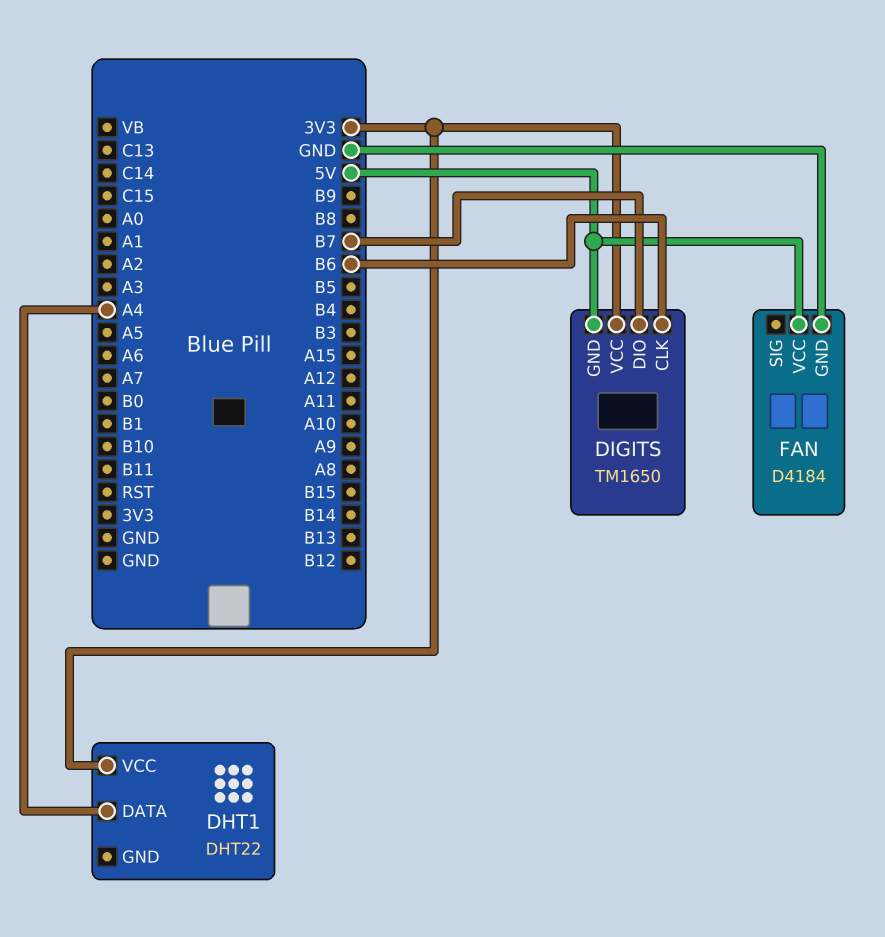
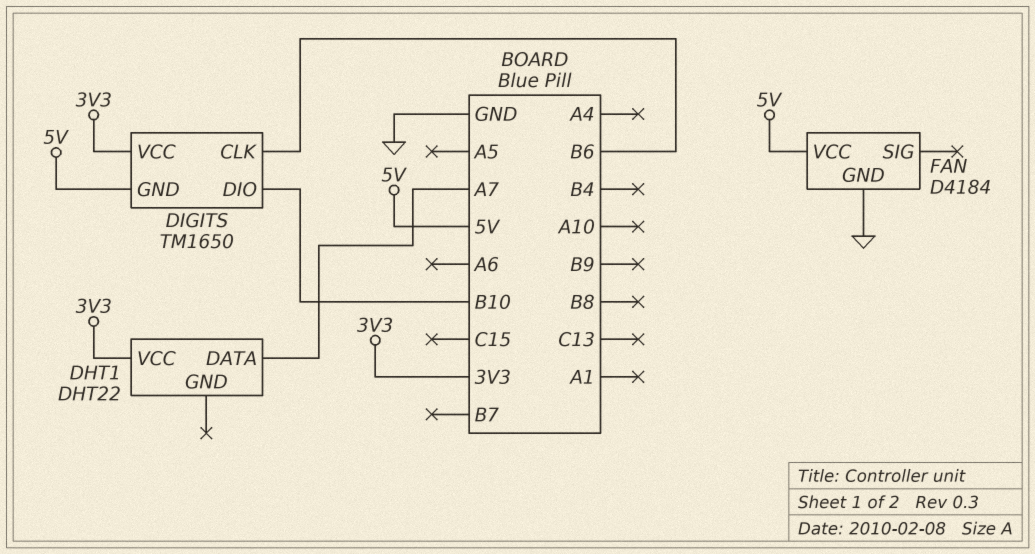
DHT1 pin DATA: A4 -> A7
DIGITS pin DIO: B7 -> B10

